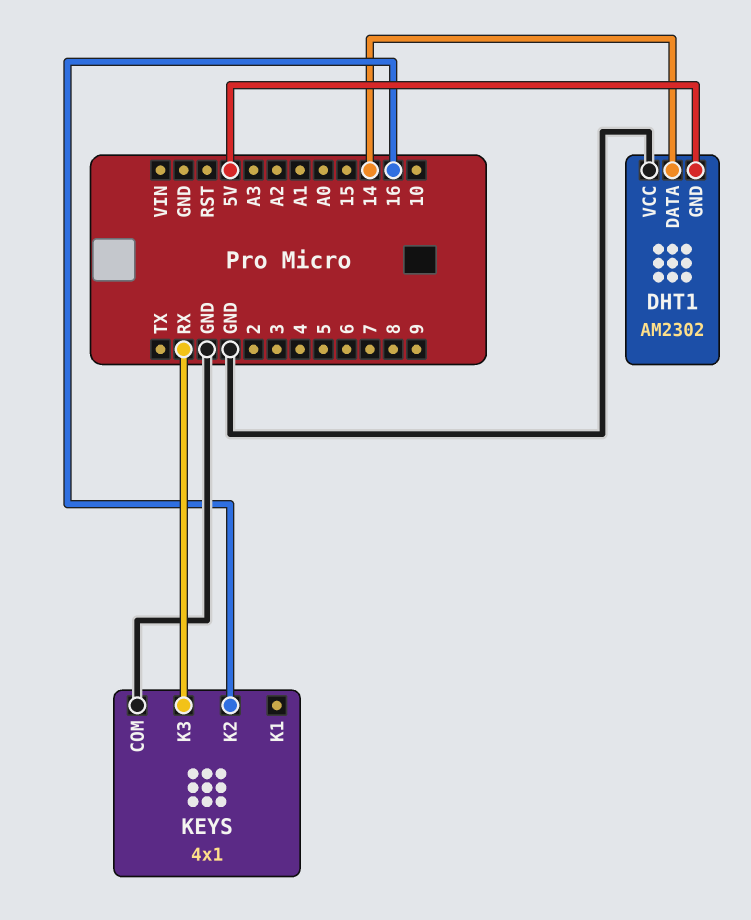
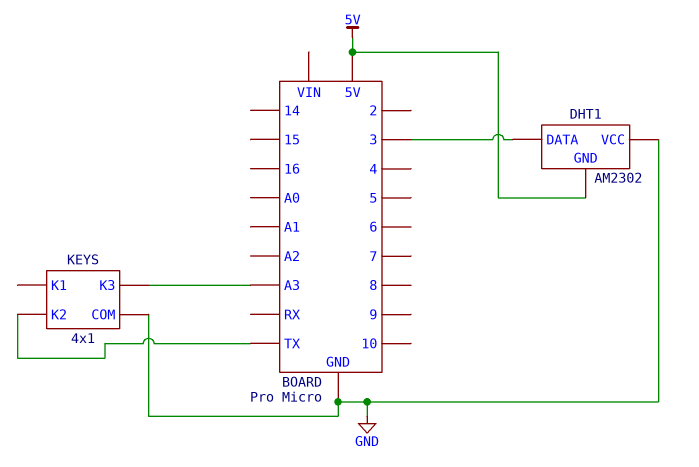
DHT1 pin DATA: 14 -> 3
KEYS pin K2: 16 -> TX
KEYS pin K3: RX -> A3

